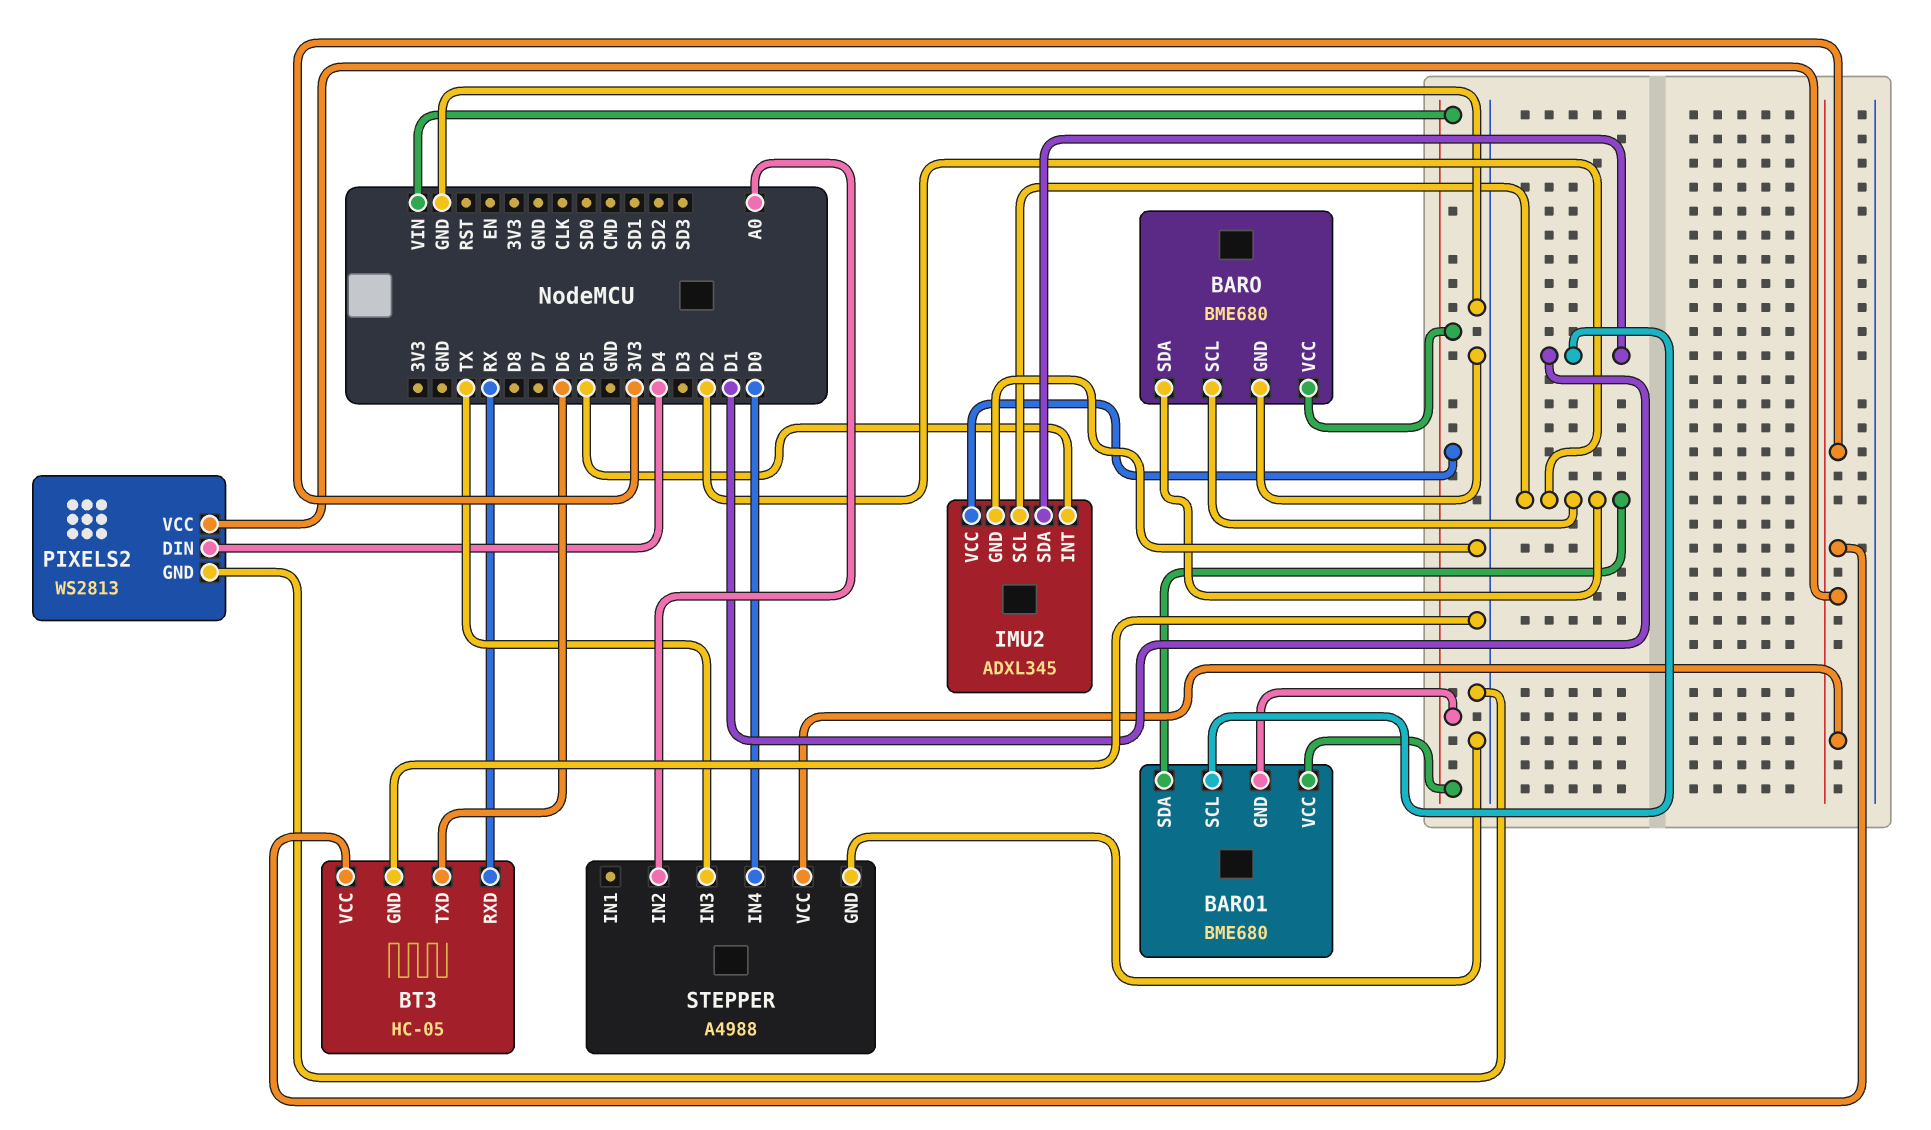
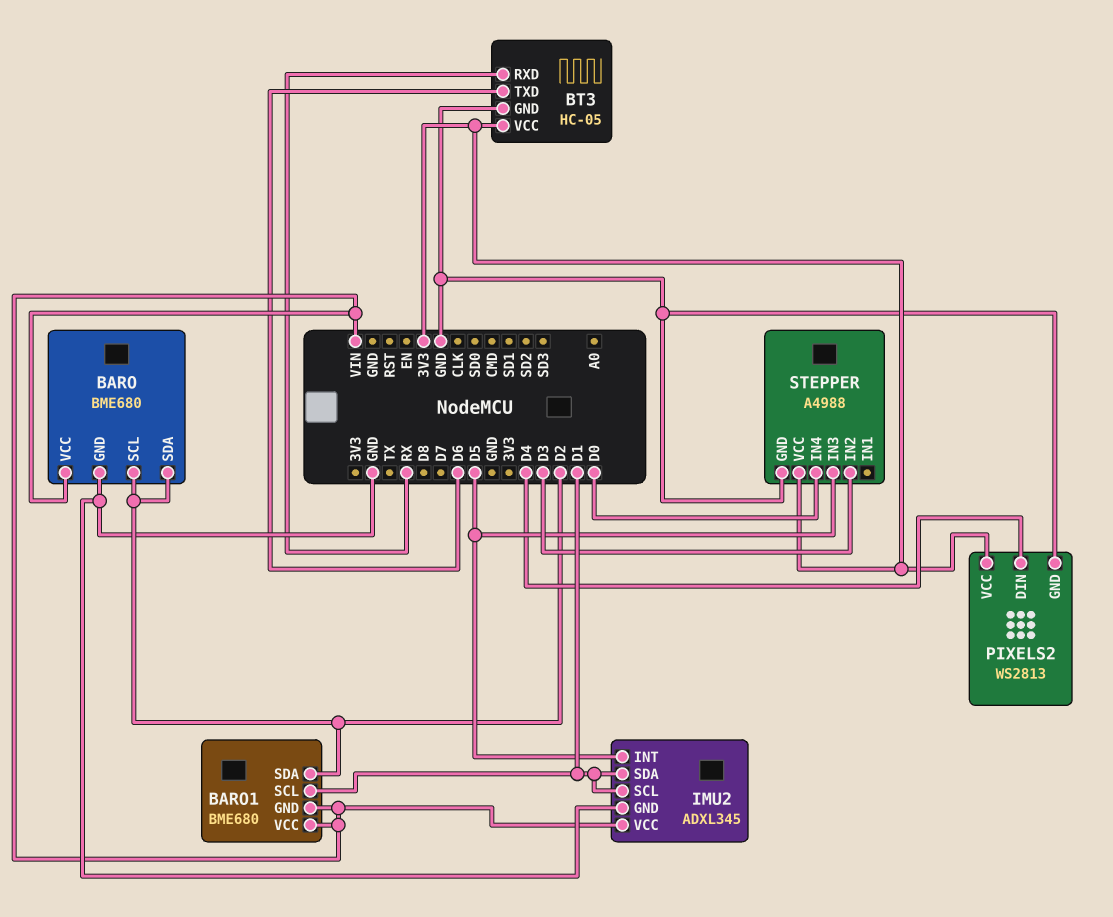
IMU2 pin SCL: D2 -> D1
STEPPER pin IN2: A0 -> D3
STEPPER pin IN3: TX -> D5

